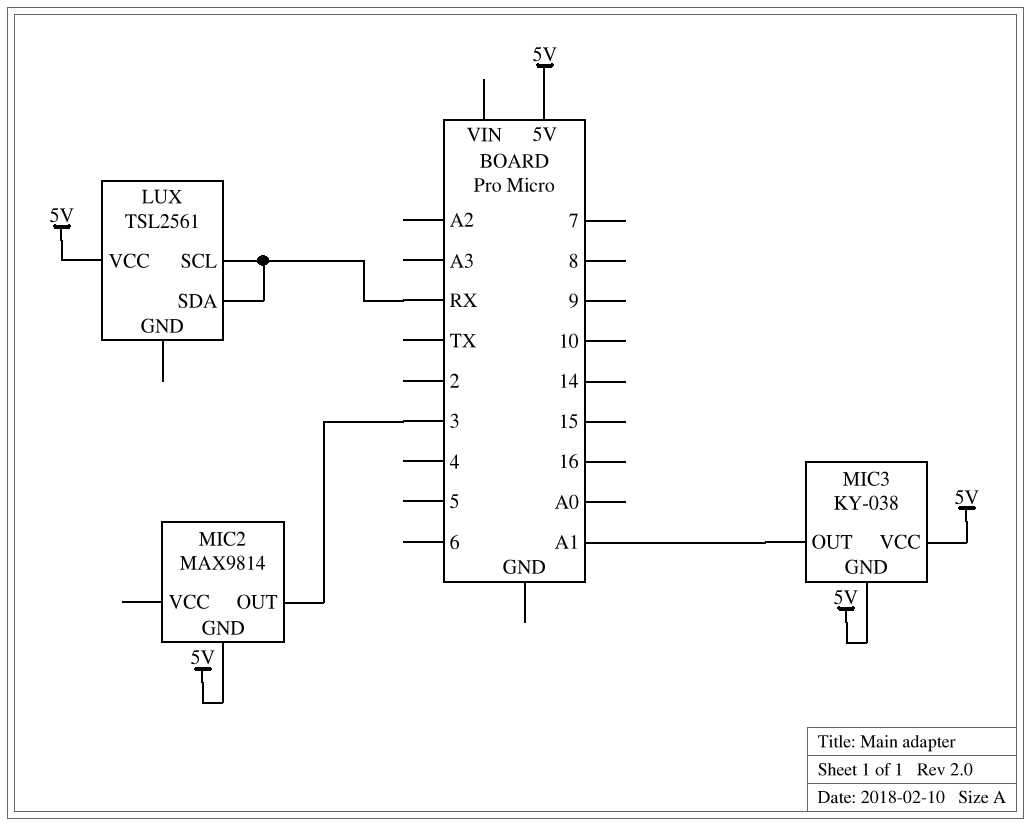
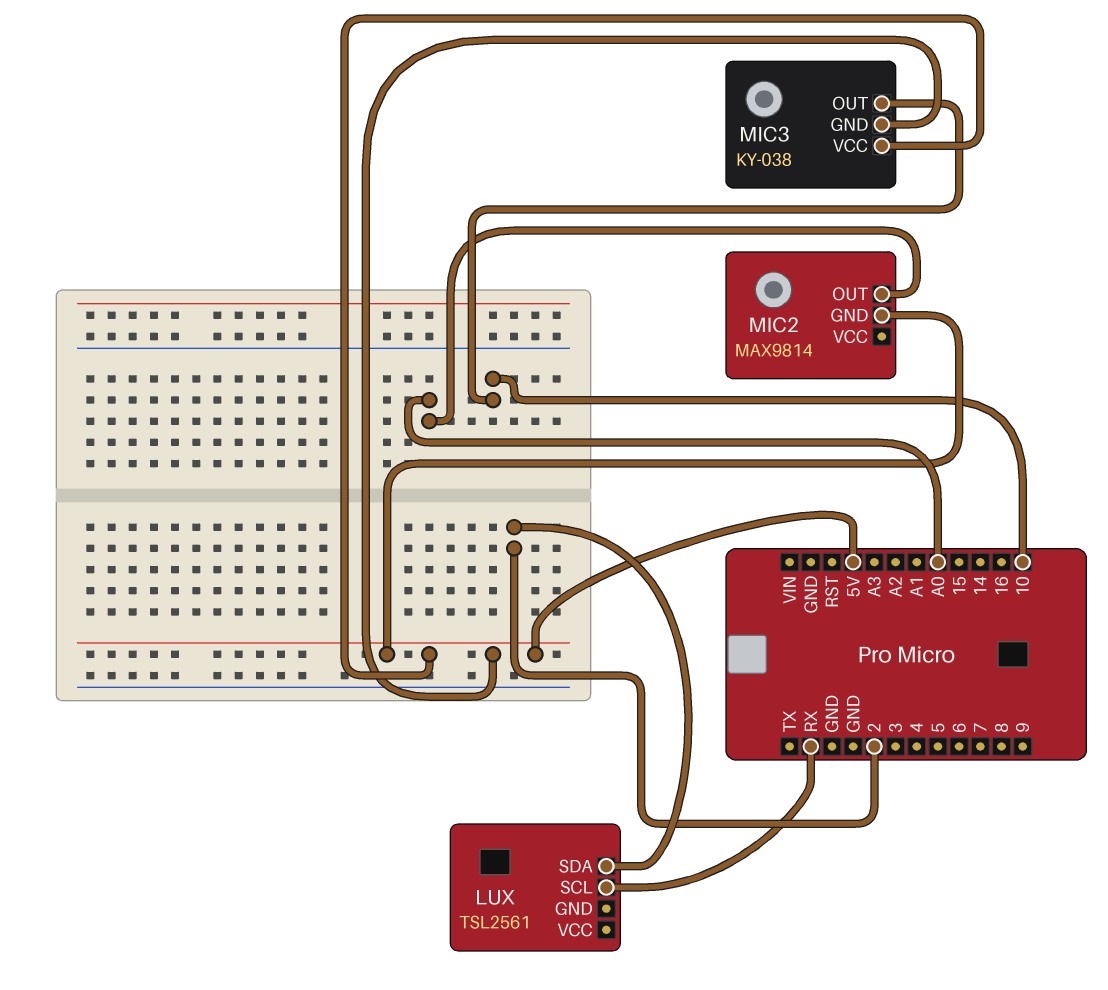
LUX pin SDA: RX -> 2
LUX pin VCC: 5V -> none
MIC2 pin OUT: 3 -> A0
MIC3 pin OUT: A1 -> 10

